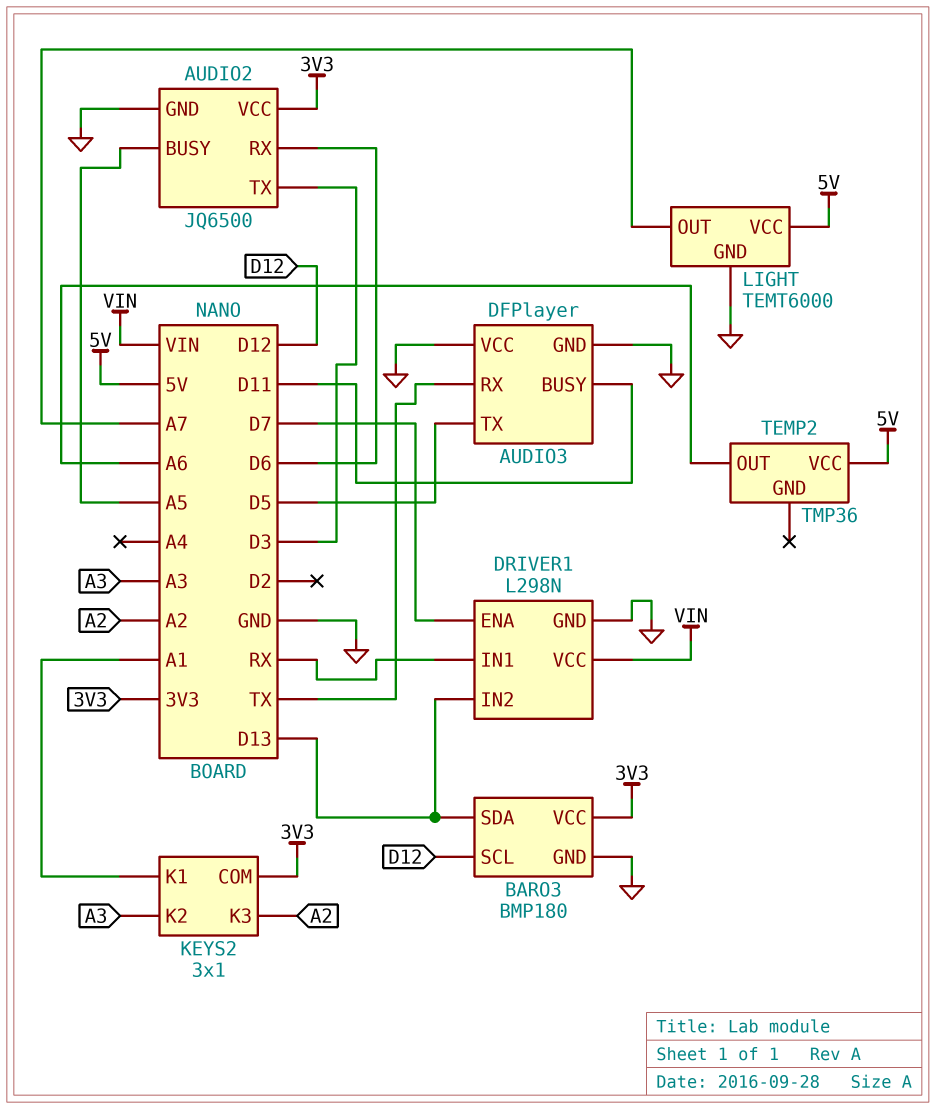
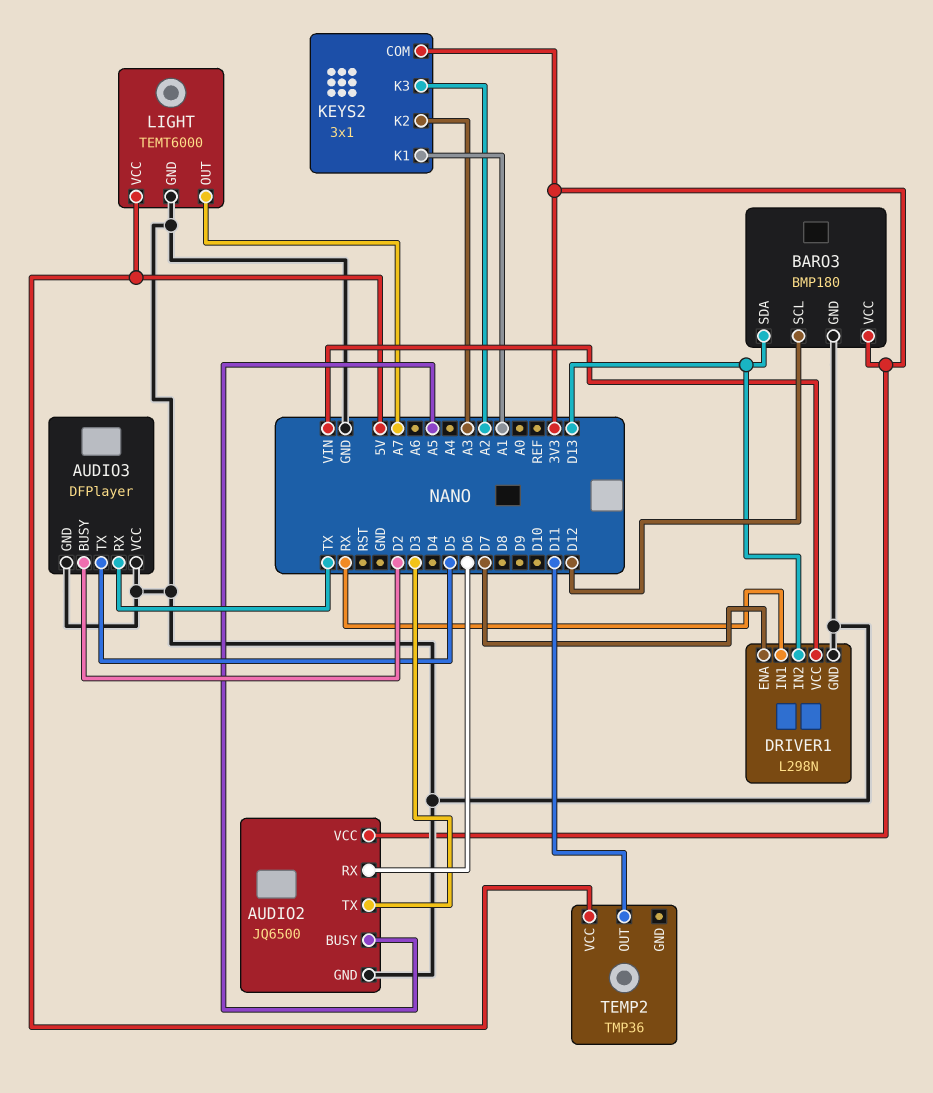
AUDIO3 pin BUSY: D11 -> D2
TEMP2 pin OUT: A6 -> D11

